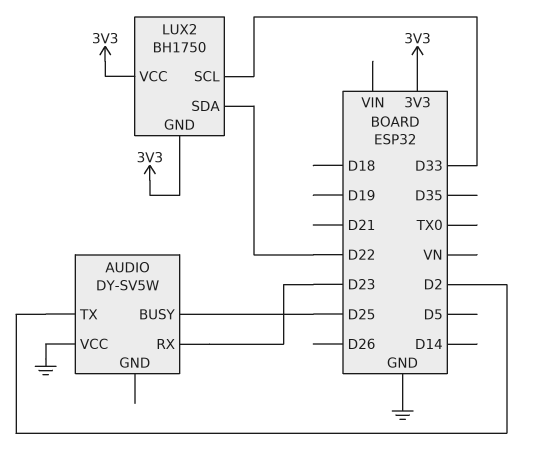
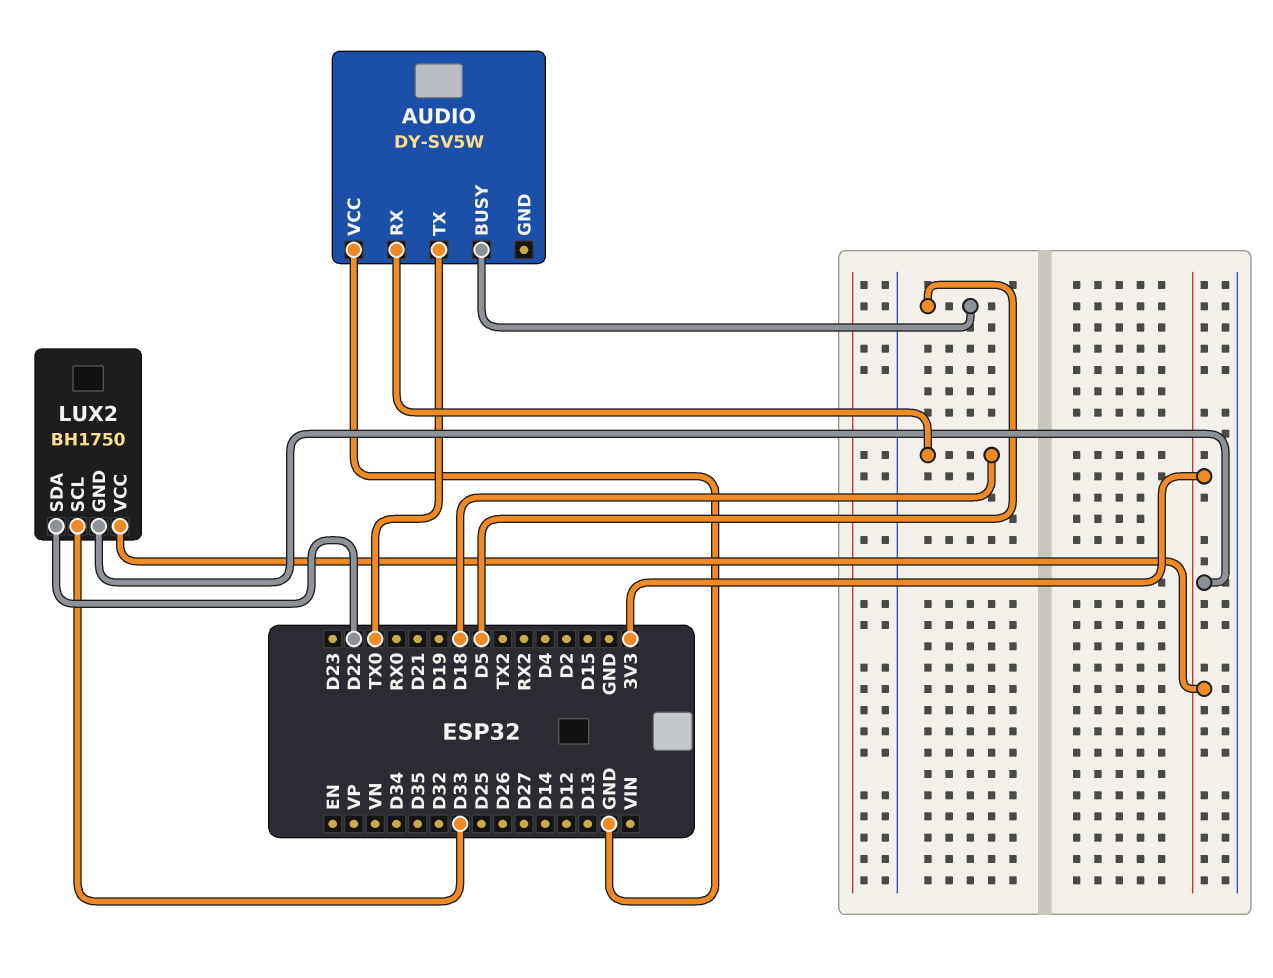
AUDIO pin BUSY: D25 -> D5
AUDIO pin RX: D23 -> D18
AUDIO pin TX: D2 -> TX0

